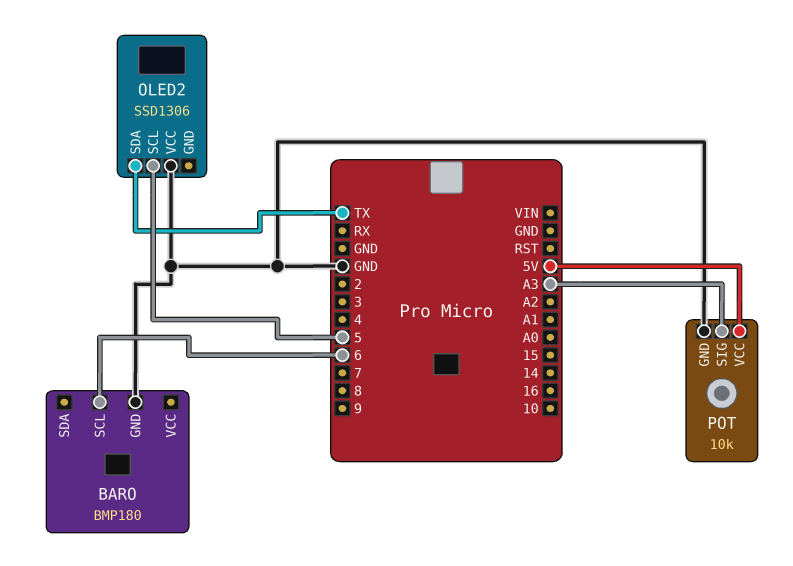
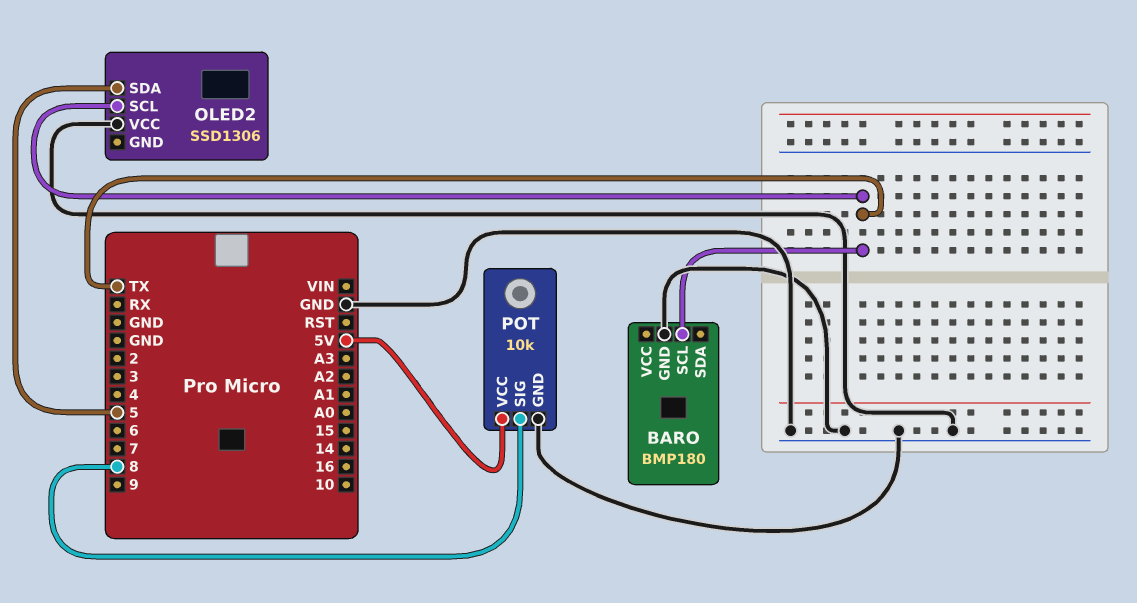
BARO pin SCL: 6 -> TX
OLED2 pin SCL: 5 -> TX
OLED2 pin SDA: TX -> 5
POT pin SIG: A3 -> 8

